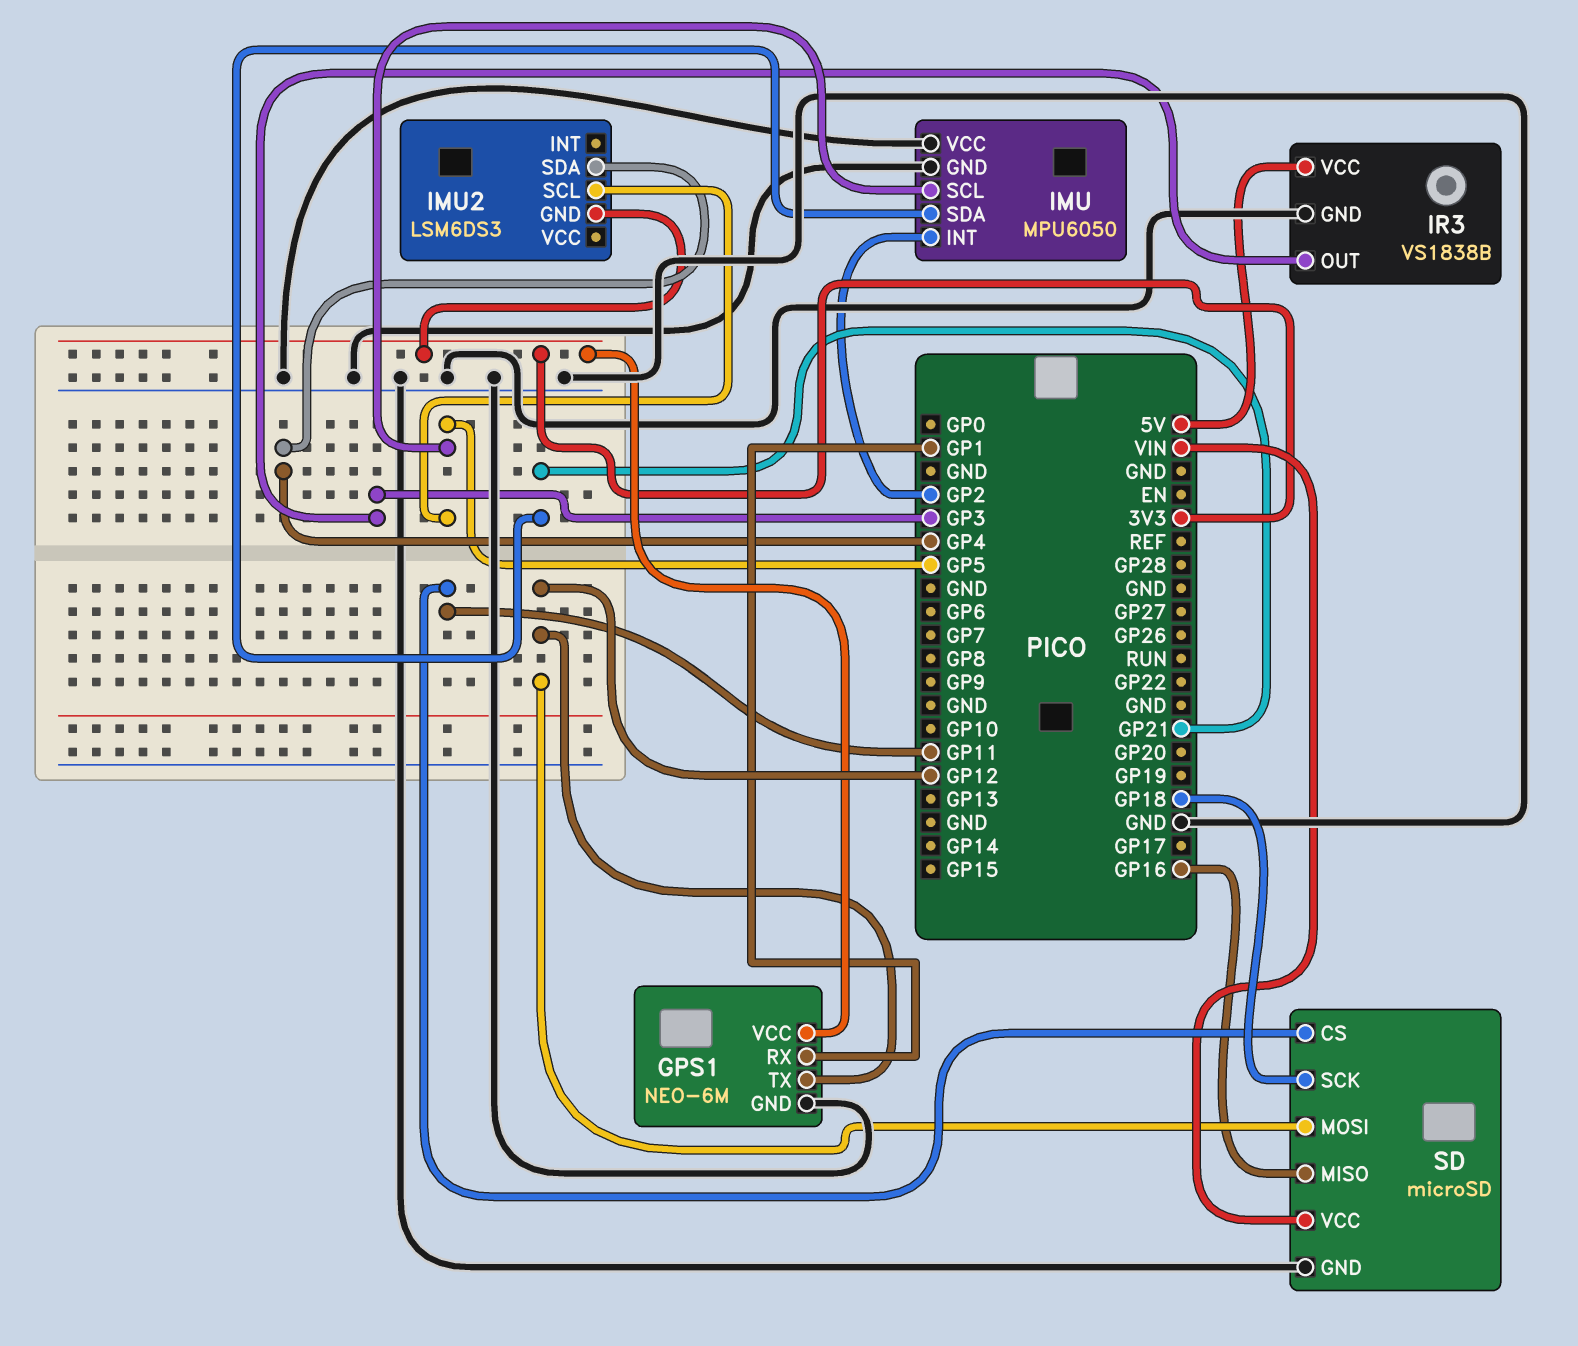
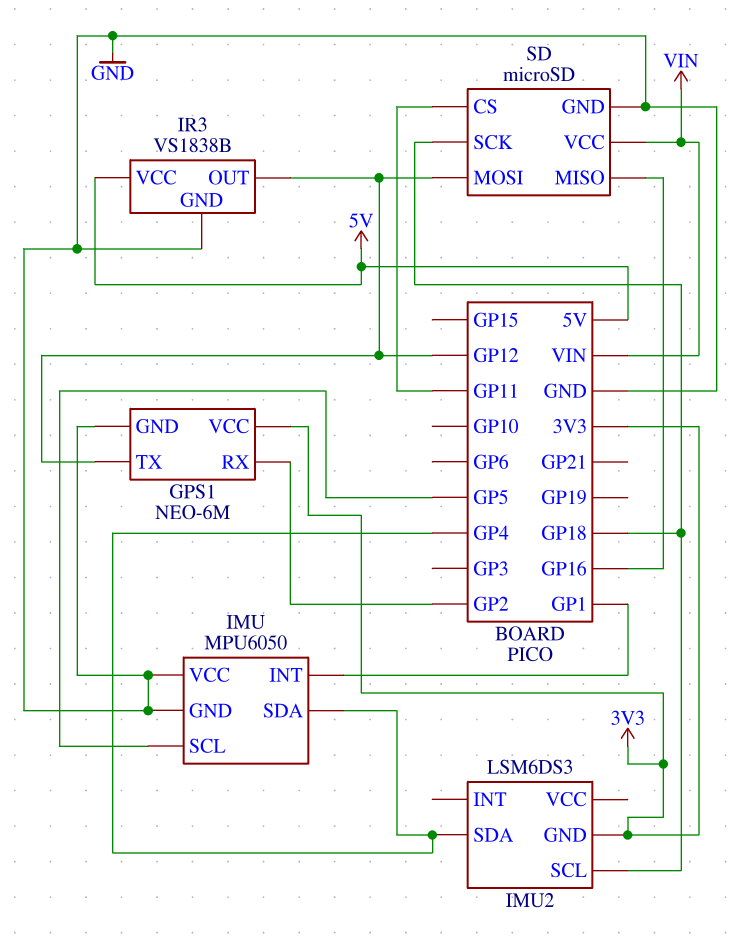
GPS1 pin RX: GP1 -> GP2
IMU pin INT: GP2 -> GP1
IMU pin SDA: GP21 -> GP4
IMU2 pin SCL: GP5 -> GP18
IR3 pin OUT: GP3 -> GP12

